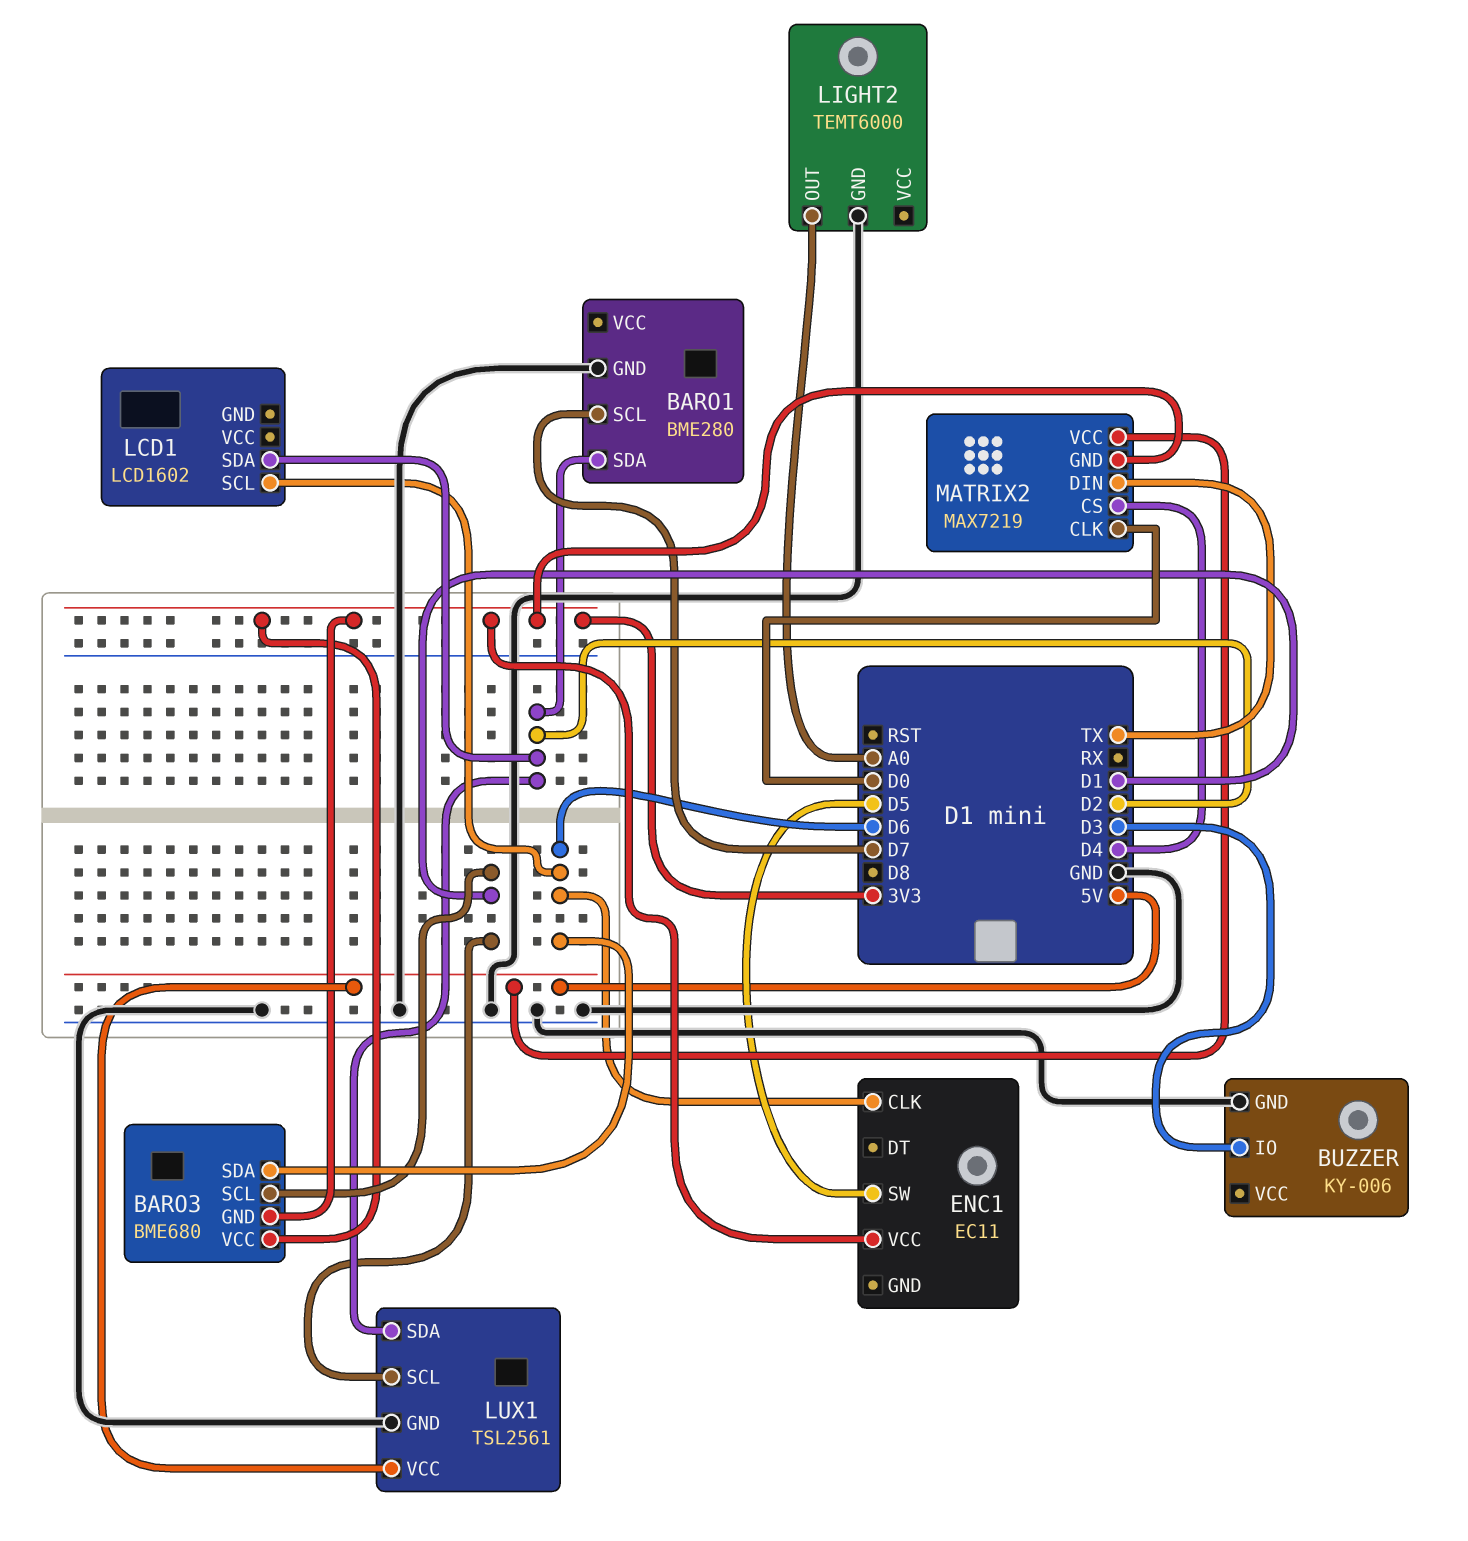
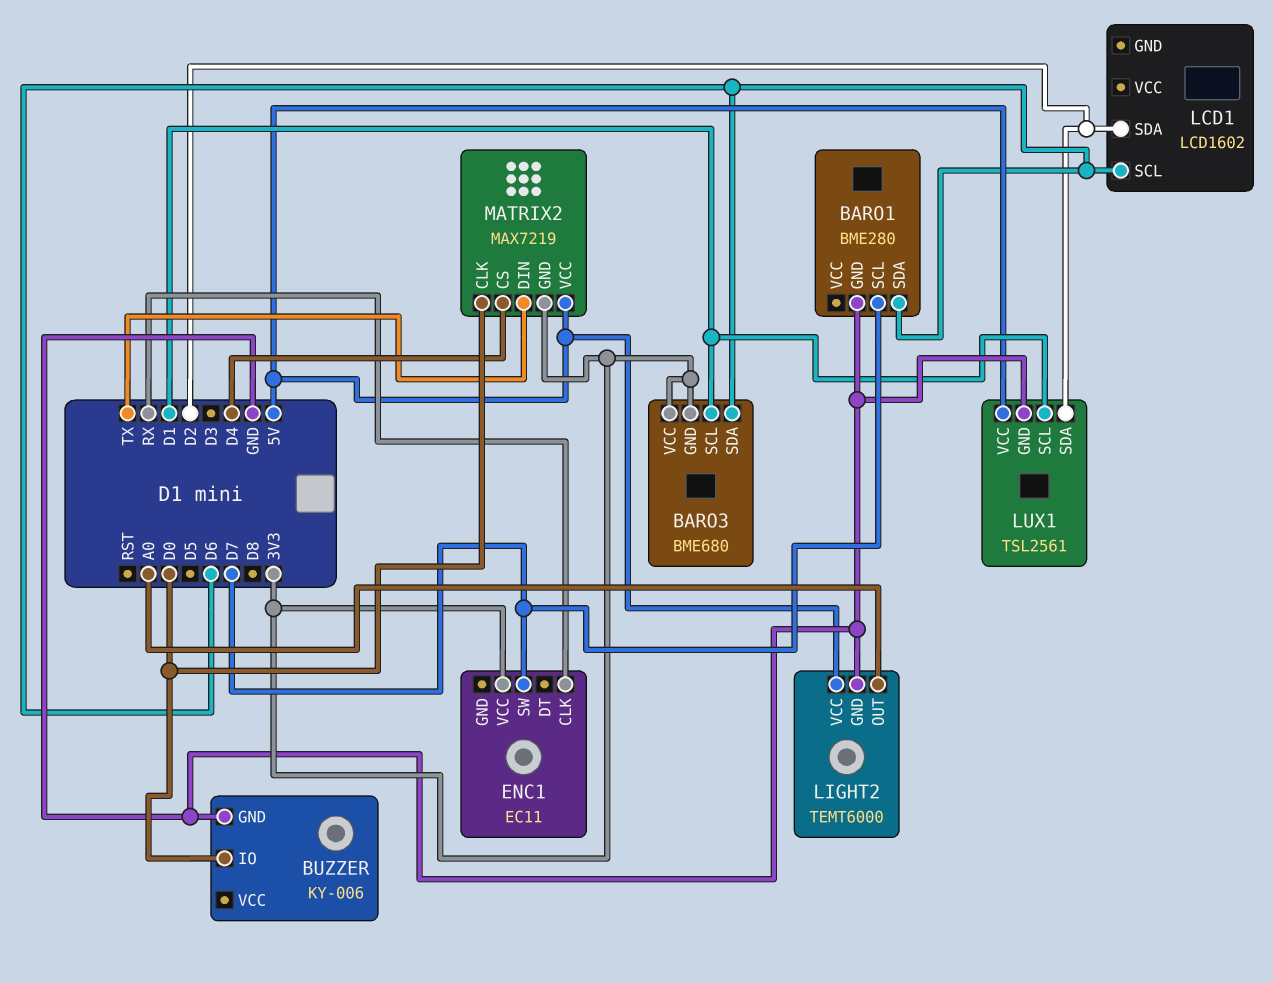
BARO1 pin SDA: D2 -> D6
BUZZER pin IO: D3 -> D0
ENC1 pin CLK: D6 -> RX
ENC1 pin SW: D5 -> D7
LIGHT2 pin VCC: none -> 5V

